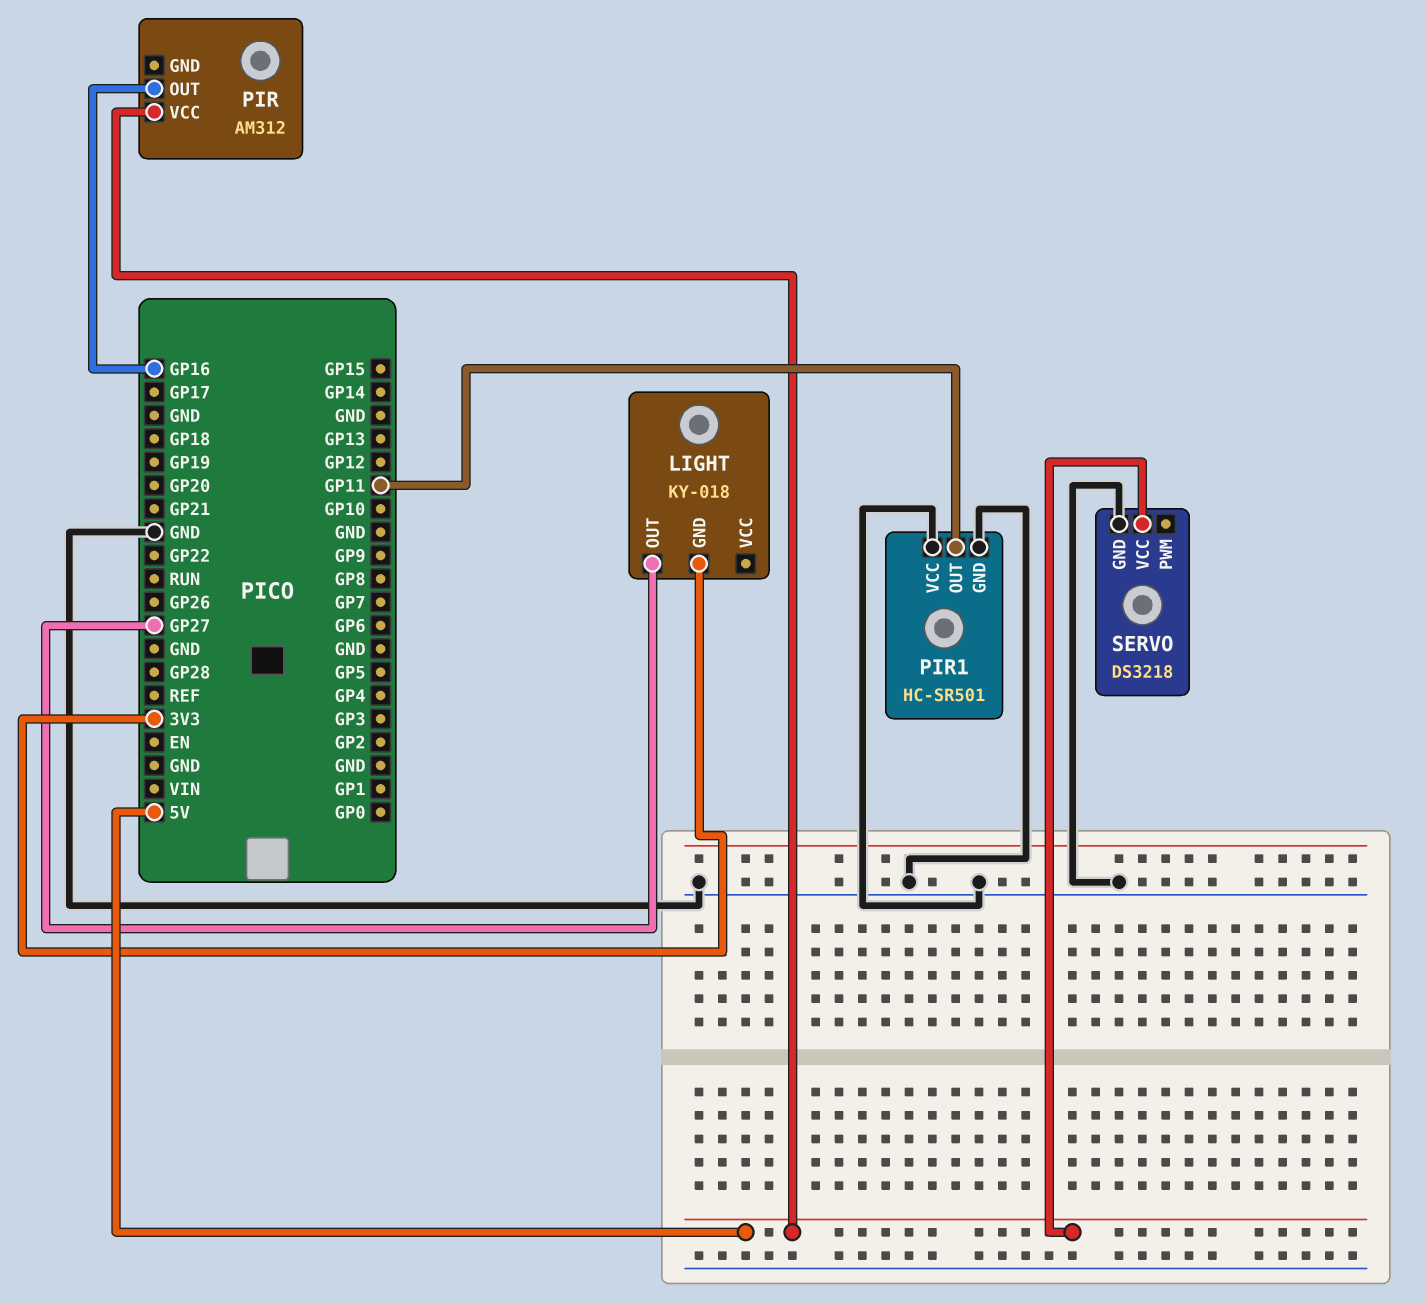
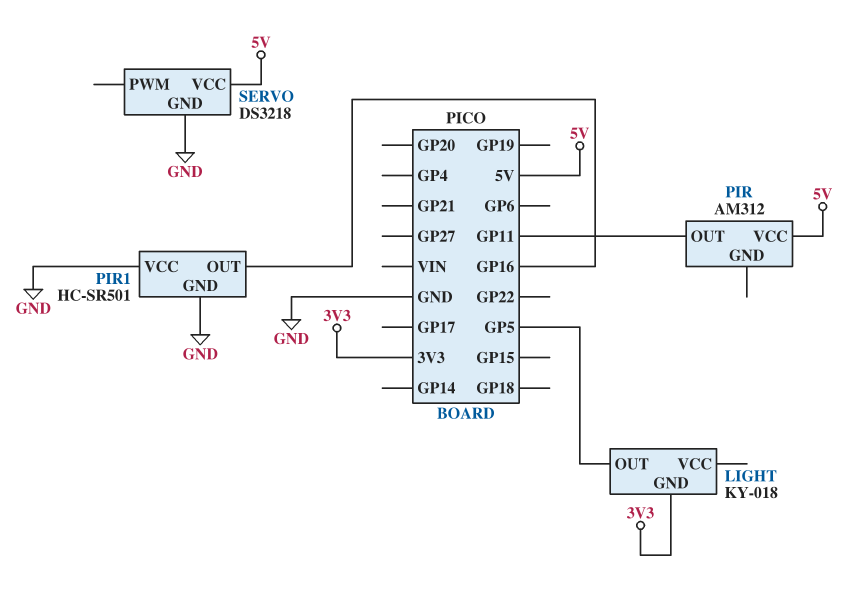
LIGHT pin OUT: GP27 -> GP5
PIR pin OUT: GP16 -> GP11
PIR1 pin OUT: GP11 -> GP16

